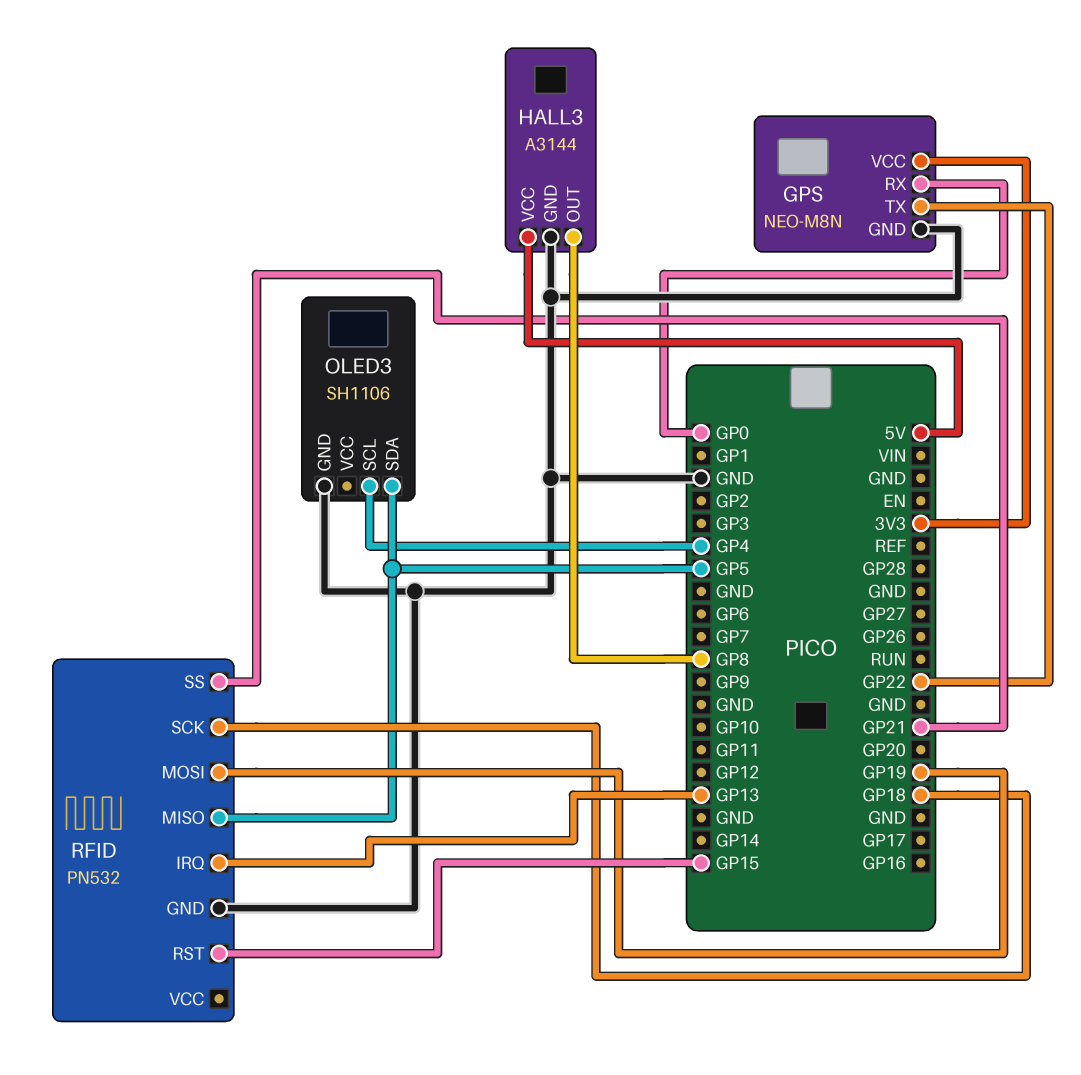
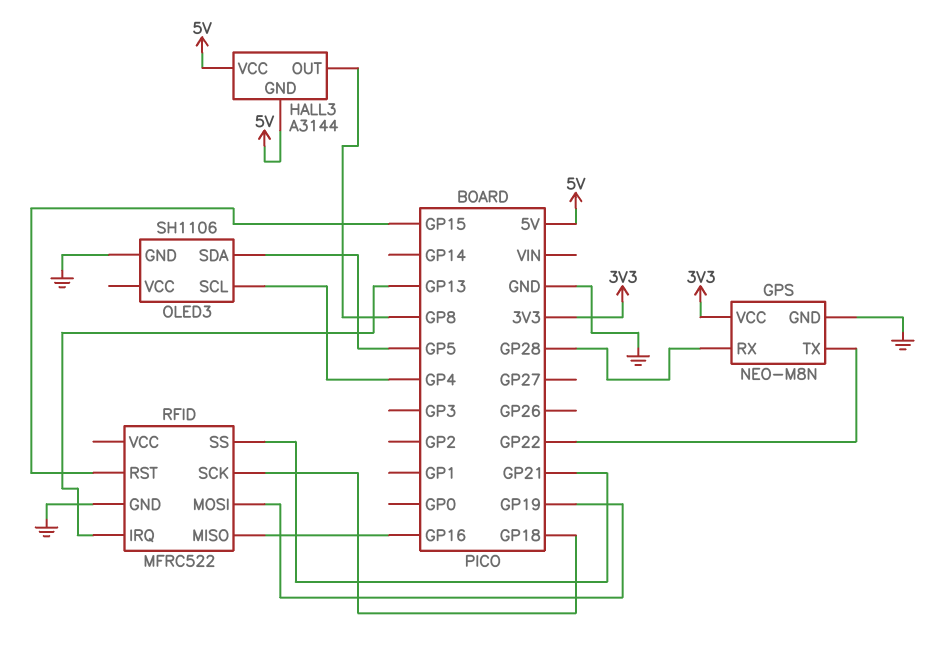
GPS pin RX: GP0 -> GP28
HALL3 pin GND: GND -> 5V
RFID: PN532 -> MFRC522
RFID pin MISO: GP5 -> GP16

